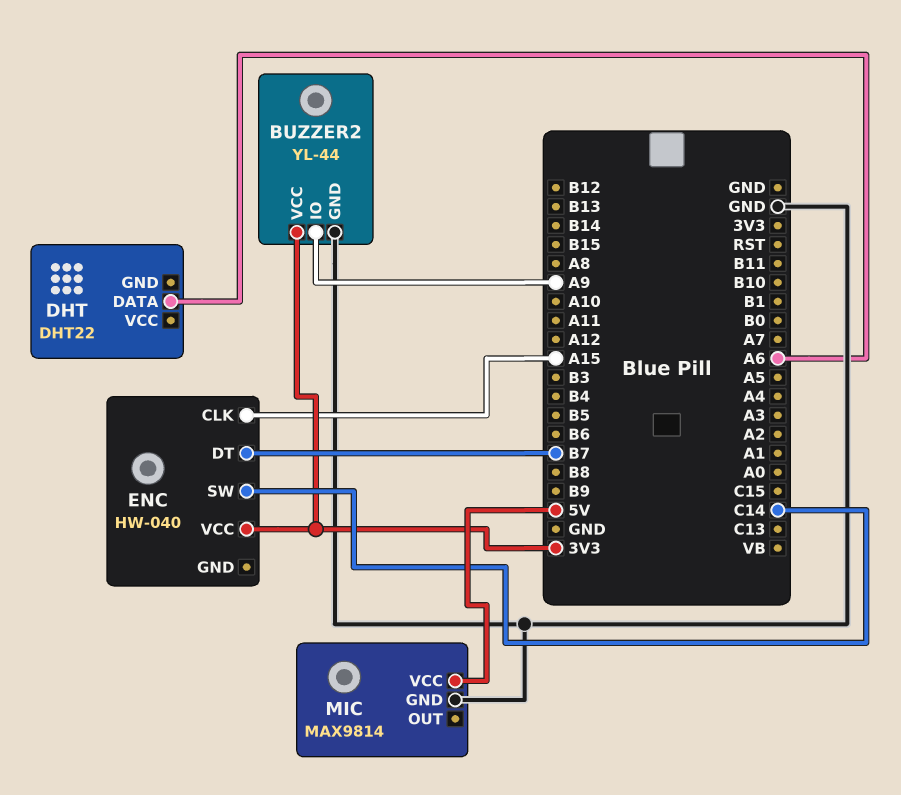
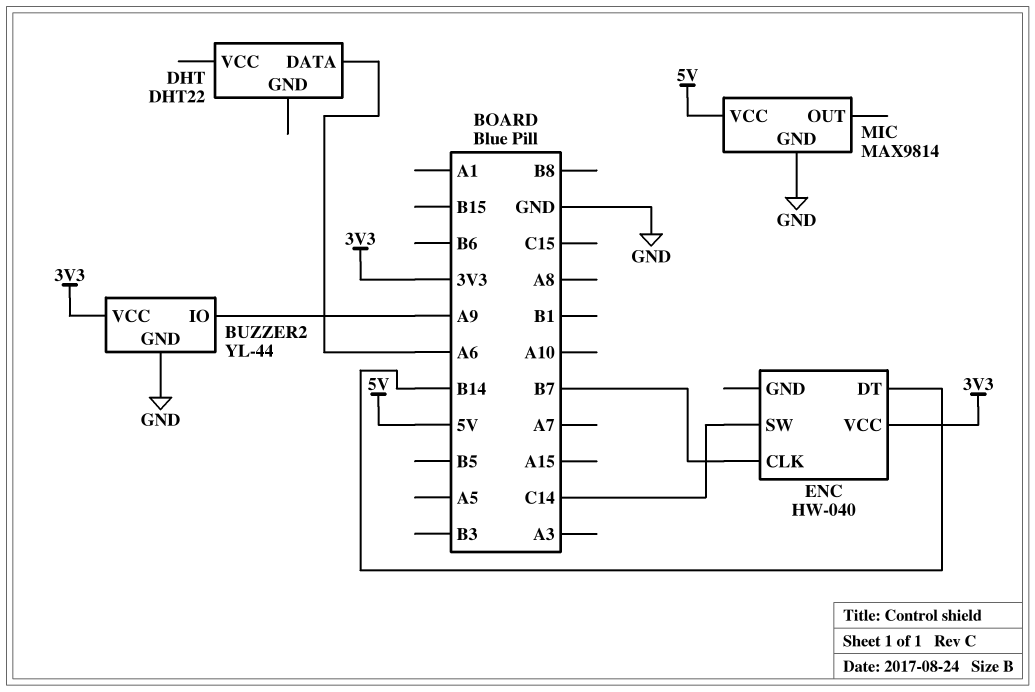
ENC pin CLK: A15 -> B7
ENC pin DT: B7 -> B14

